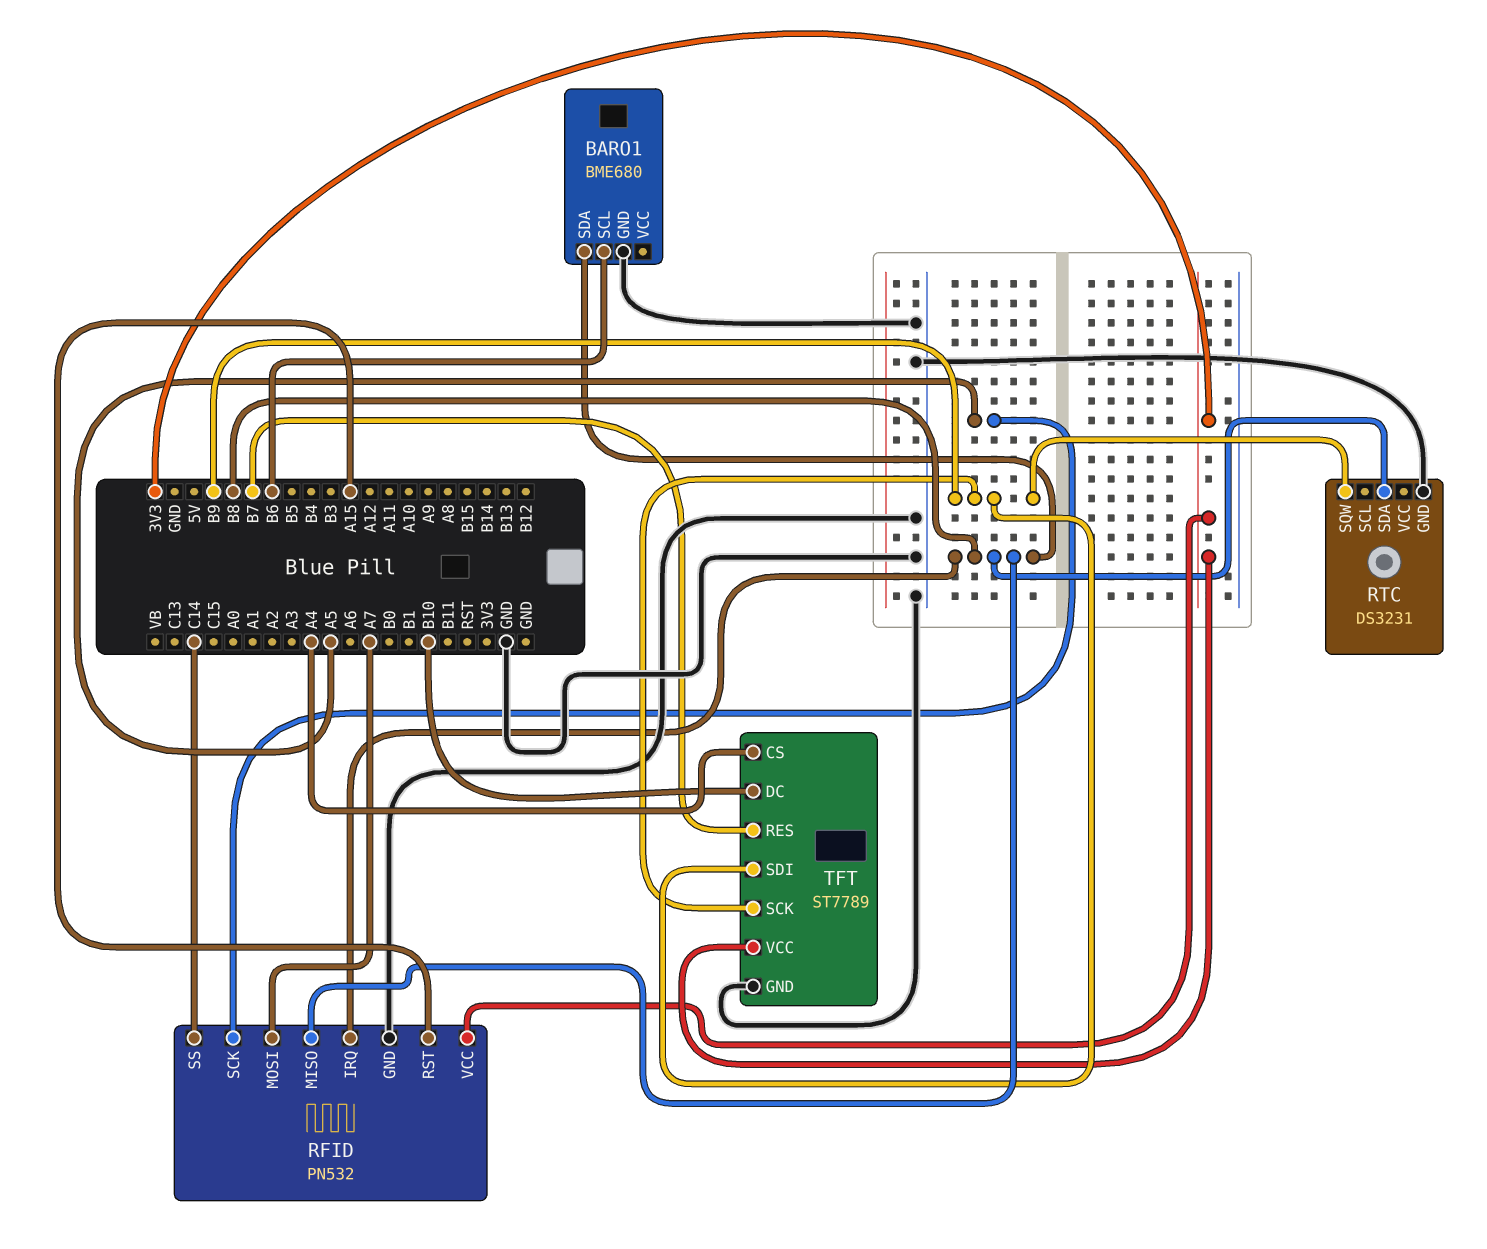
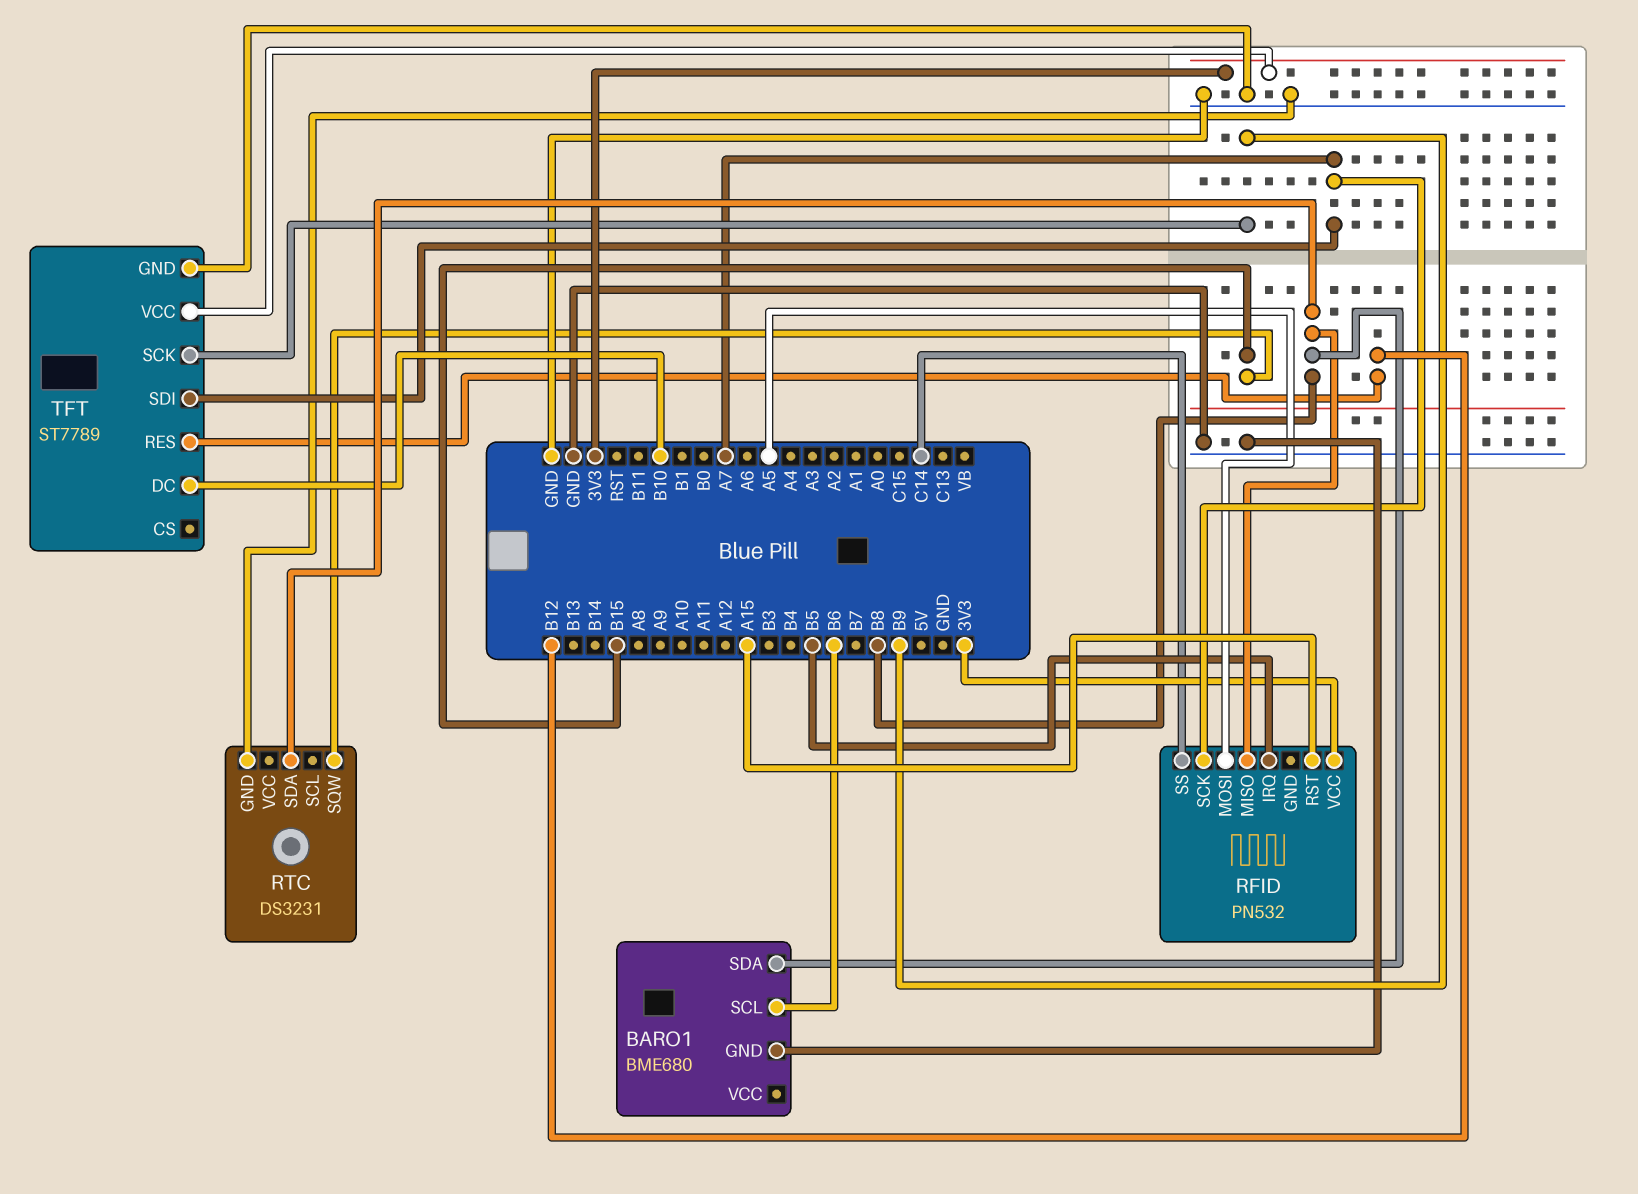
RFID pin GND: GND -> none
RFID pin IRQ: B8 -> B5
RFID pin MOSI: A7 -> A5
RFID pin SCK: A5 -> A7
RTC pin SQW: B9 -> B15
TFT pin CS: A4 -> none
TFT pin RES: B7 -> B12
TFT pin SDI: B9 -> A7

